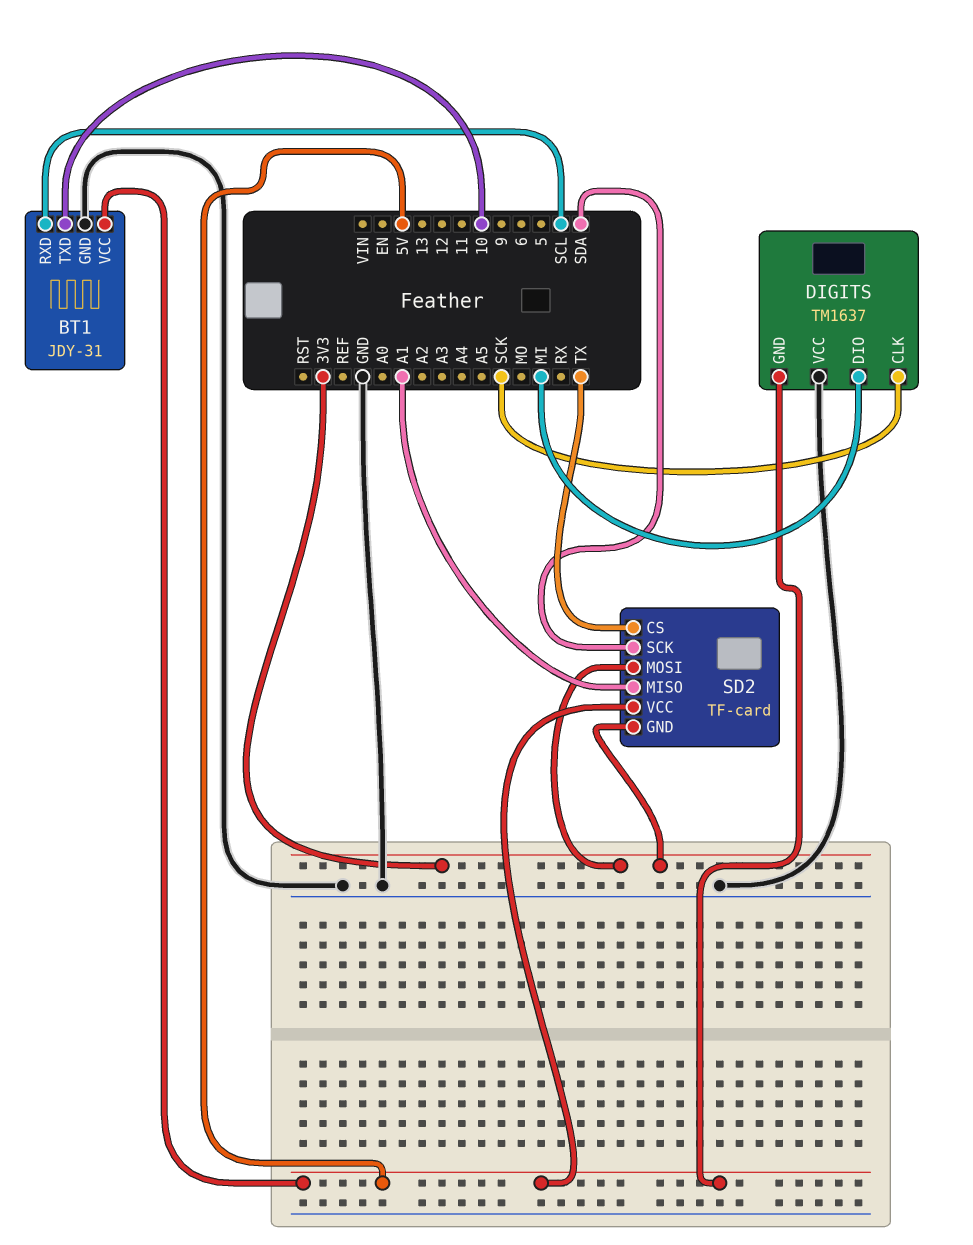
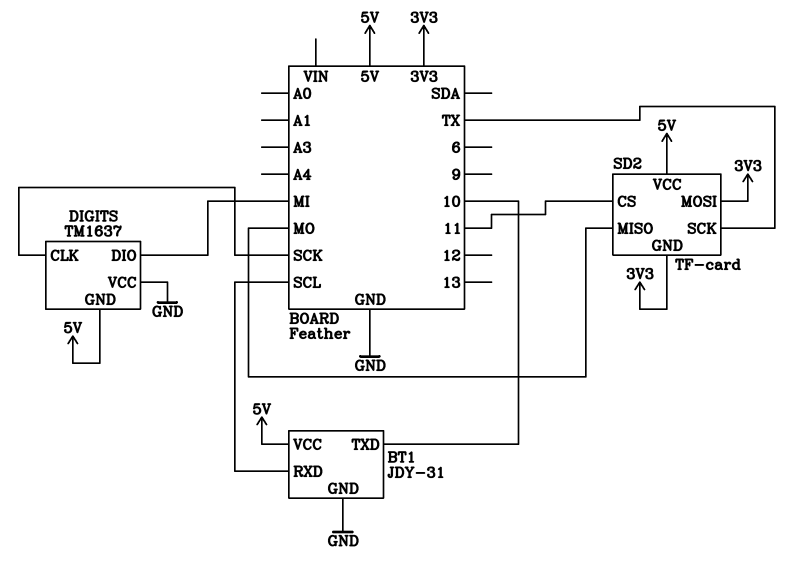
SD2 pin CS: TX -> 11
SD2 pin MISO: A1 -> MO
SD2 pin SCK: SDA -> TX

